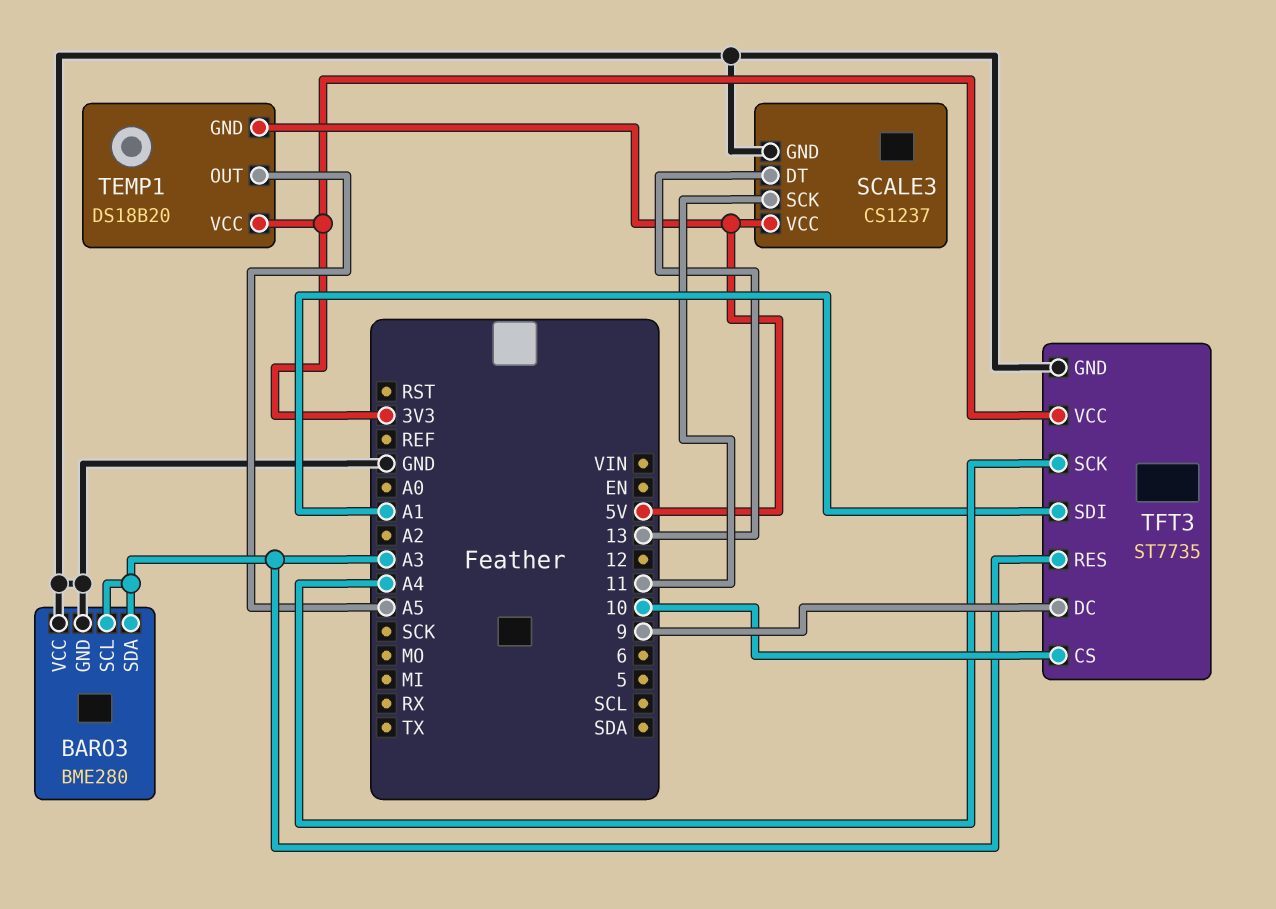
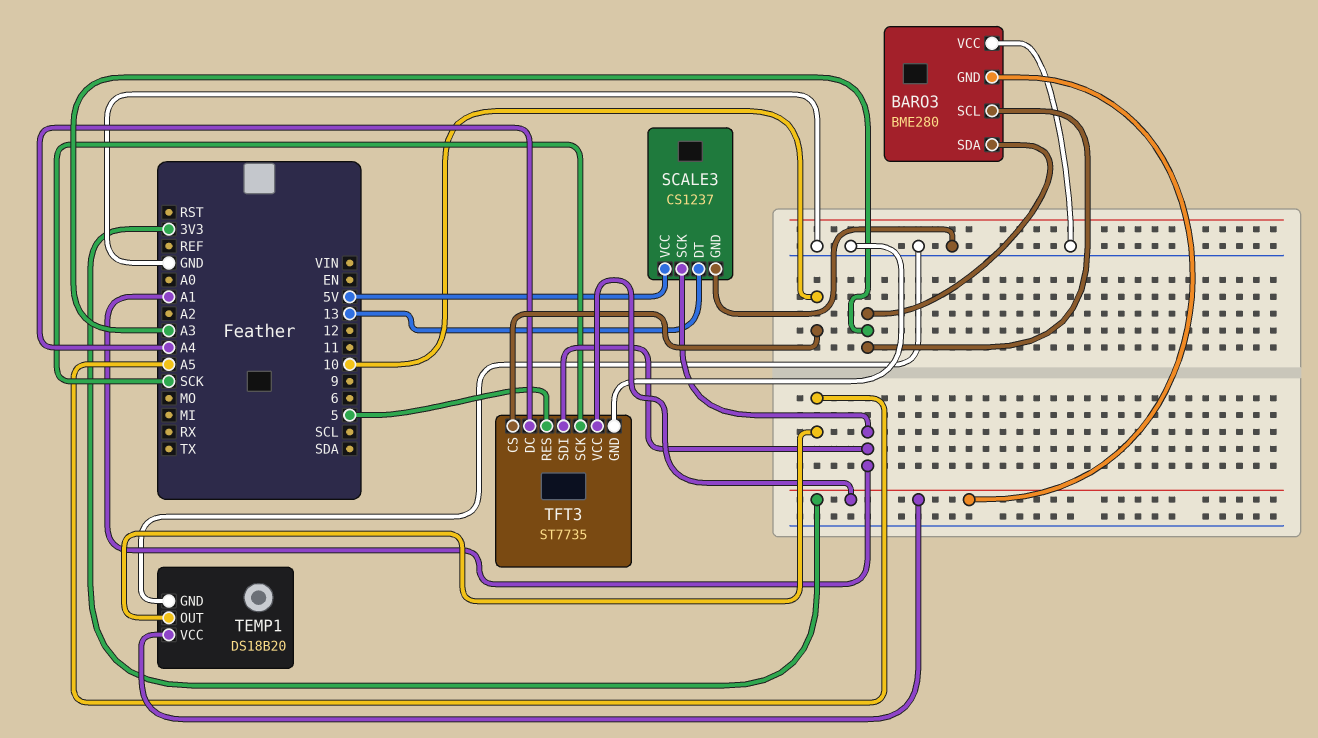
BARO3 pin GND: GND -> 3V3
SCALE3 pin SCK: 11 -> A1
TEMP1 pin GND: 5V -> GND
TFT3 pin DC: 9 -> A4
TFT3 pin RES: A3 -> 5
TFT3 pin SCK: A4 -> SCK

